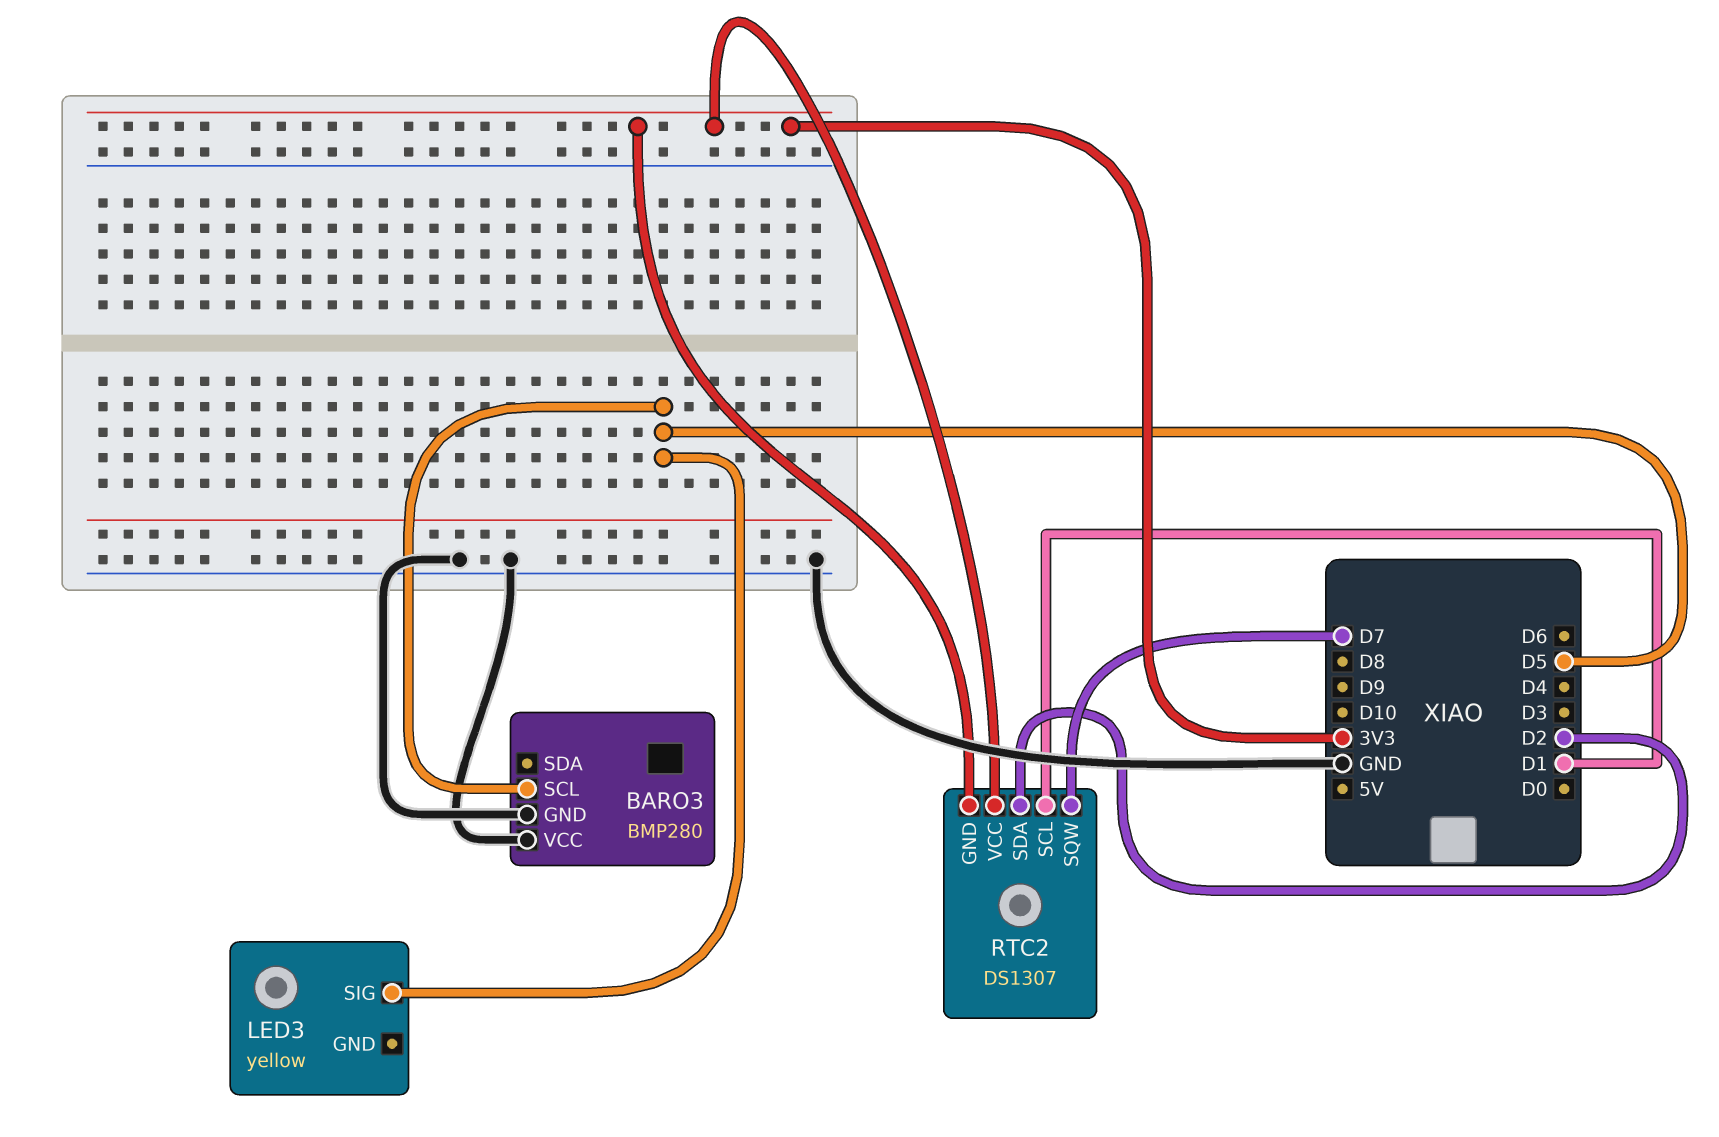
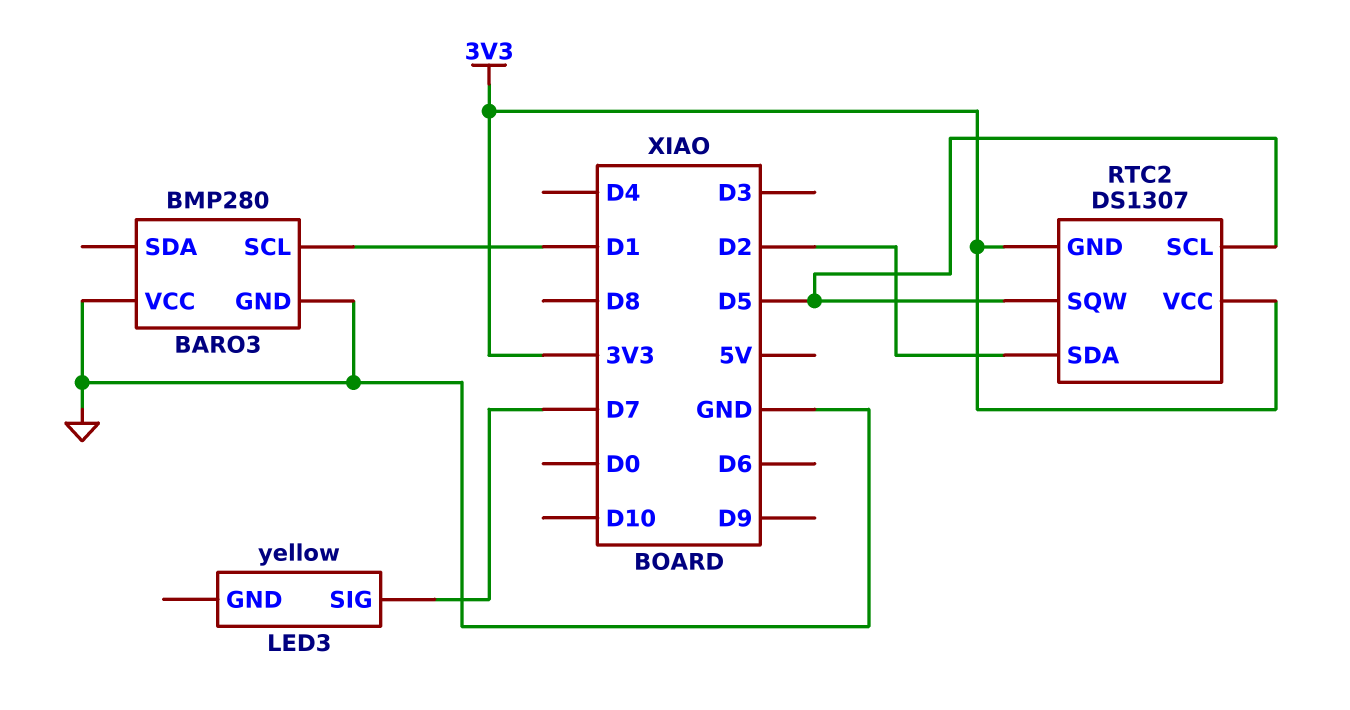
BARO3 pin SCL: D5 -> D1
LED3 pin SIG: D5 -> D7
RTC2 pin SCL: D1 -> D5
RTC2 pin SQW: D7 -> D5

